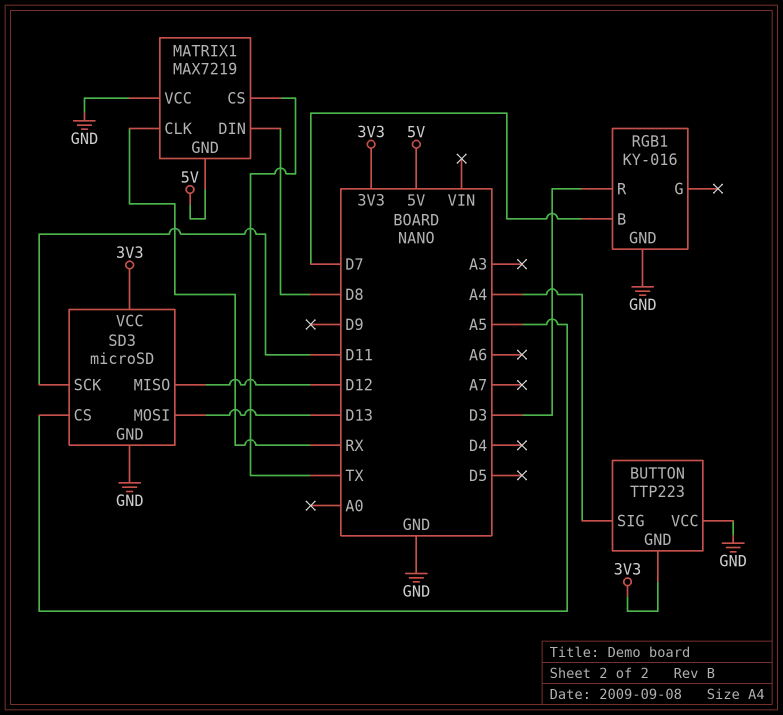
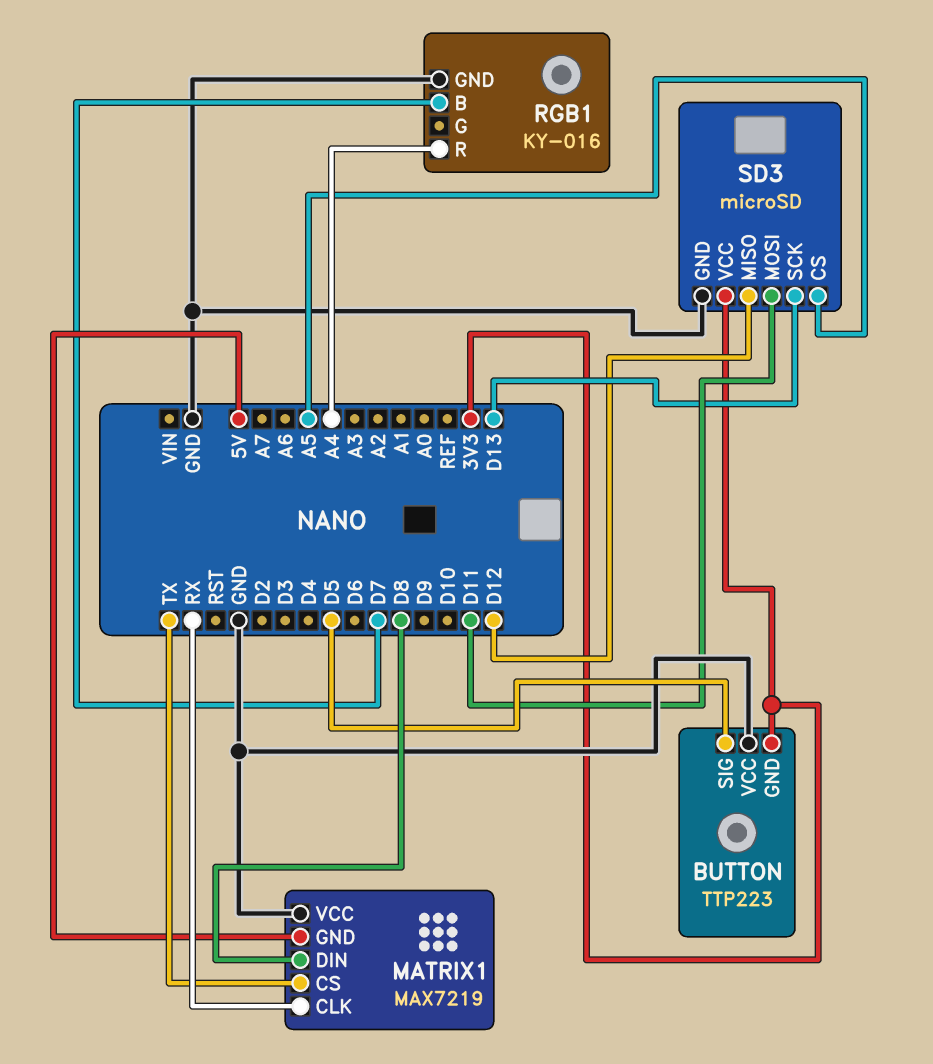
BUTTON pin SIG: A4 -> D5
RGB1 pin R: D3 -> A4
SD3 pin MOSI: D13 -> D11
SD3 pin SCK: D11 -> D13

